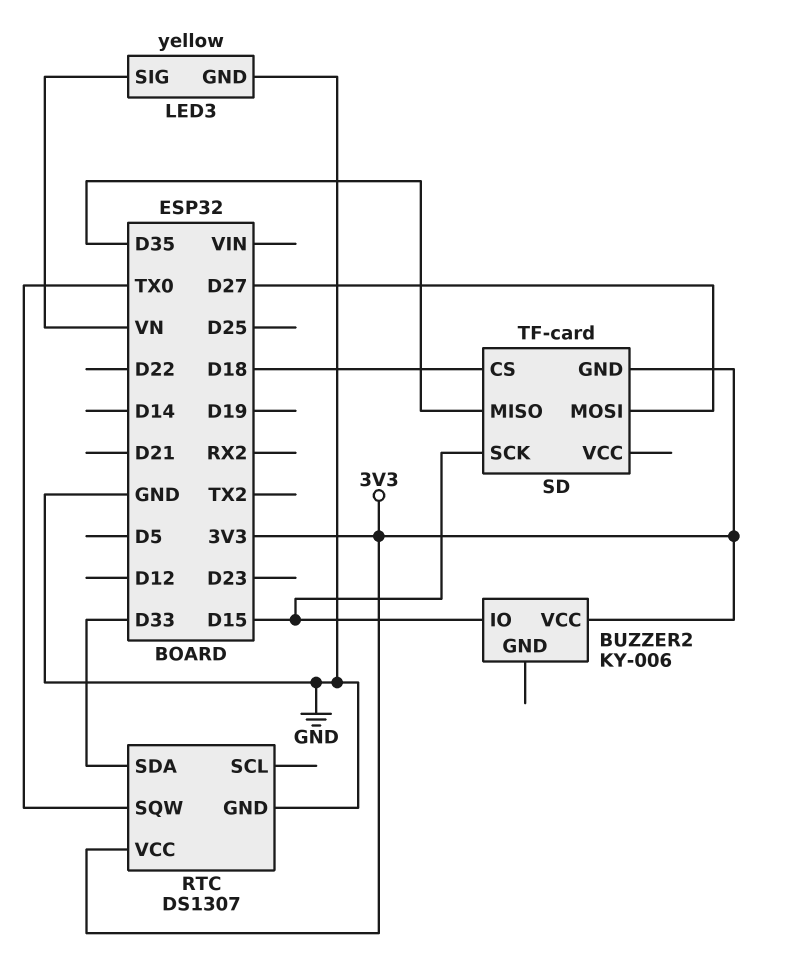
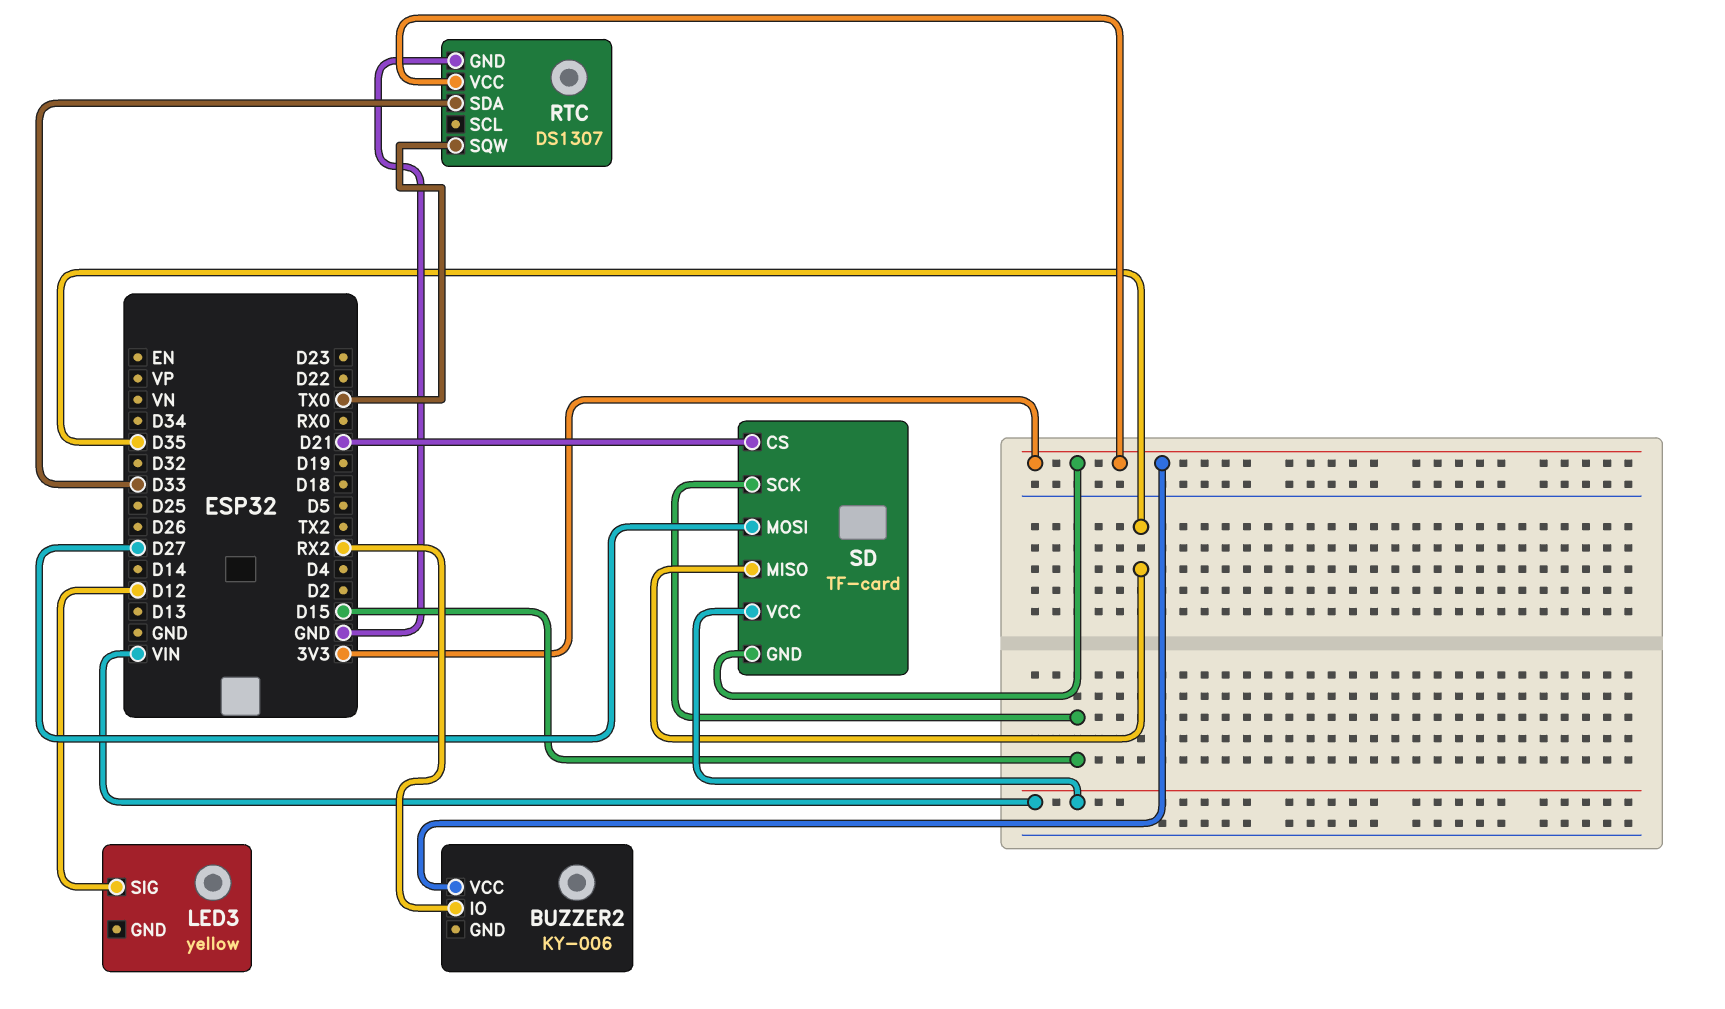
BUZZER2 pin IO: D15 -> RX2
LED3 pin GND: GND -> none
LED3 pin SIG: VN -> D12
SD pin CS: D18 -> D21
SD pin VCC: none -> VIN

